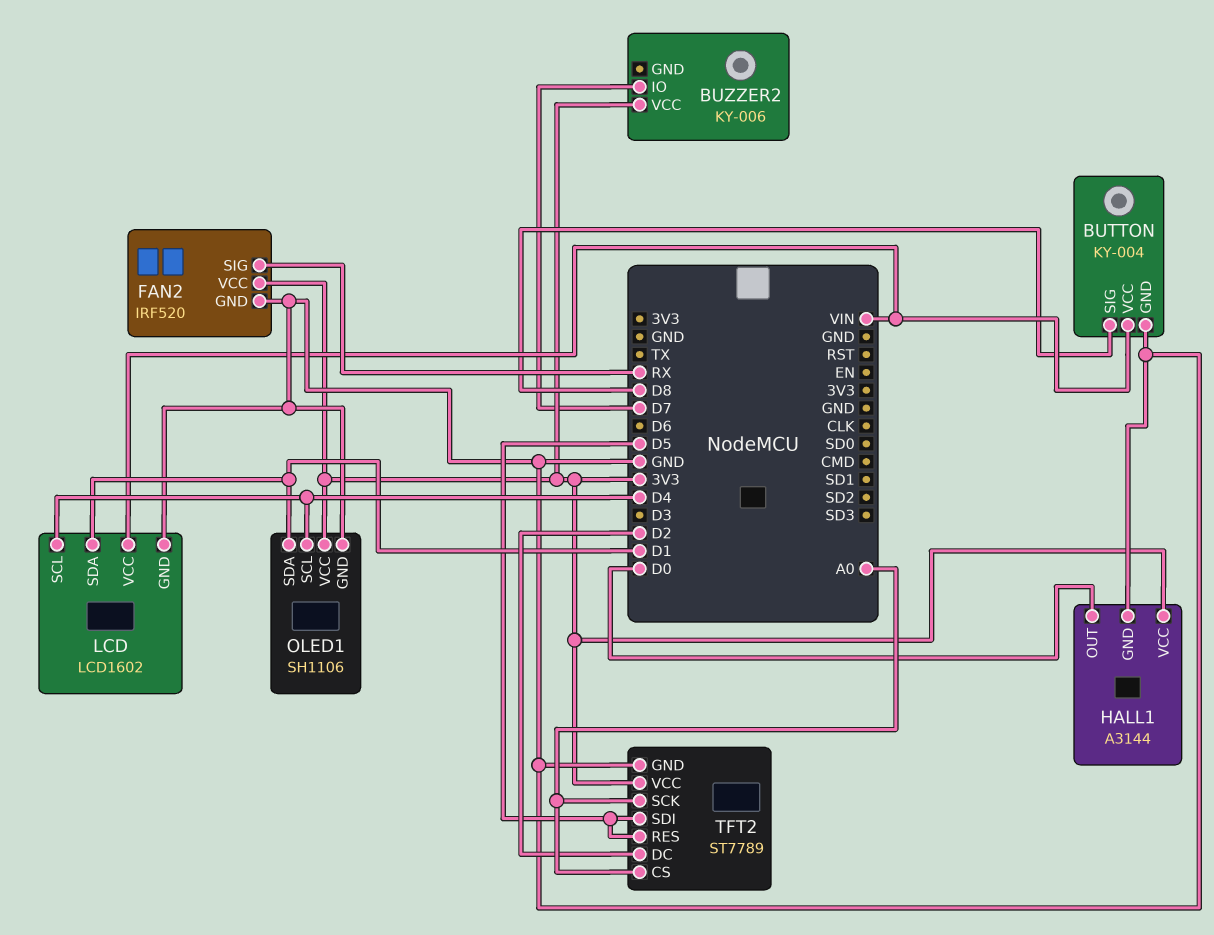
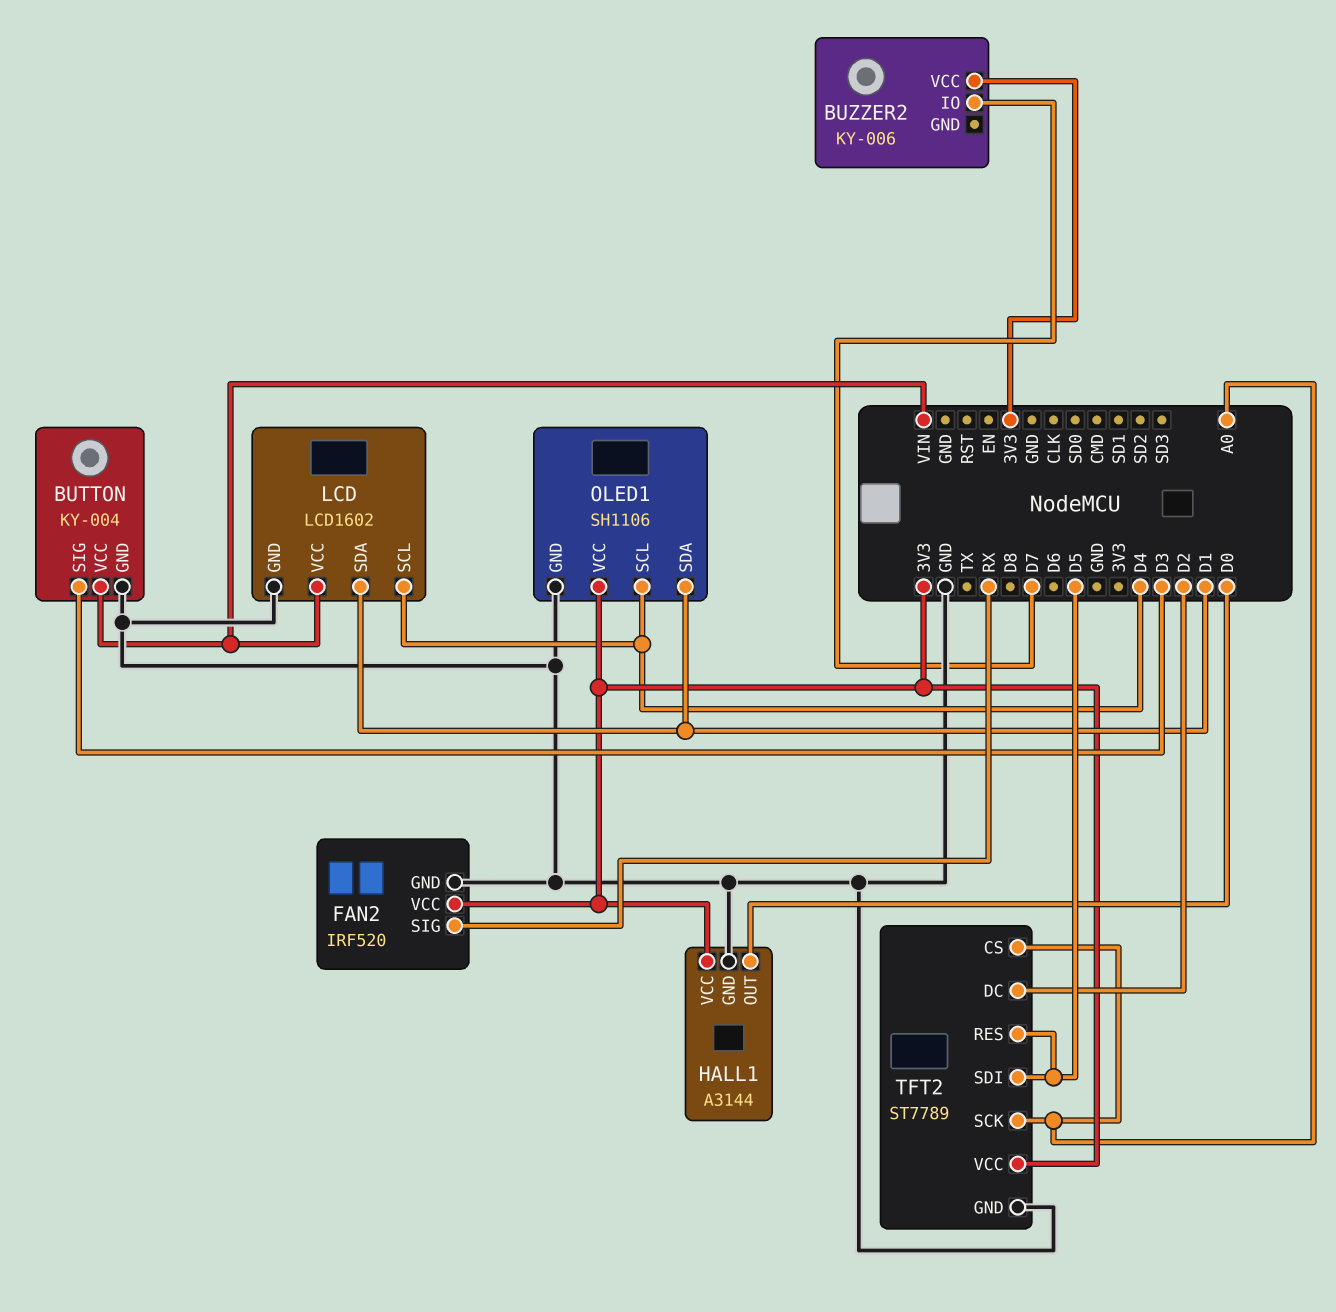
BUTTON pin SIG: D8 -> D3

